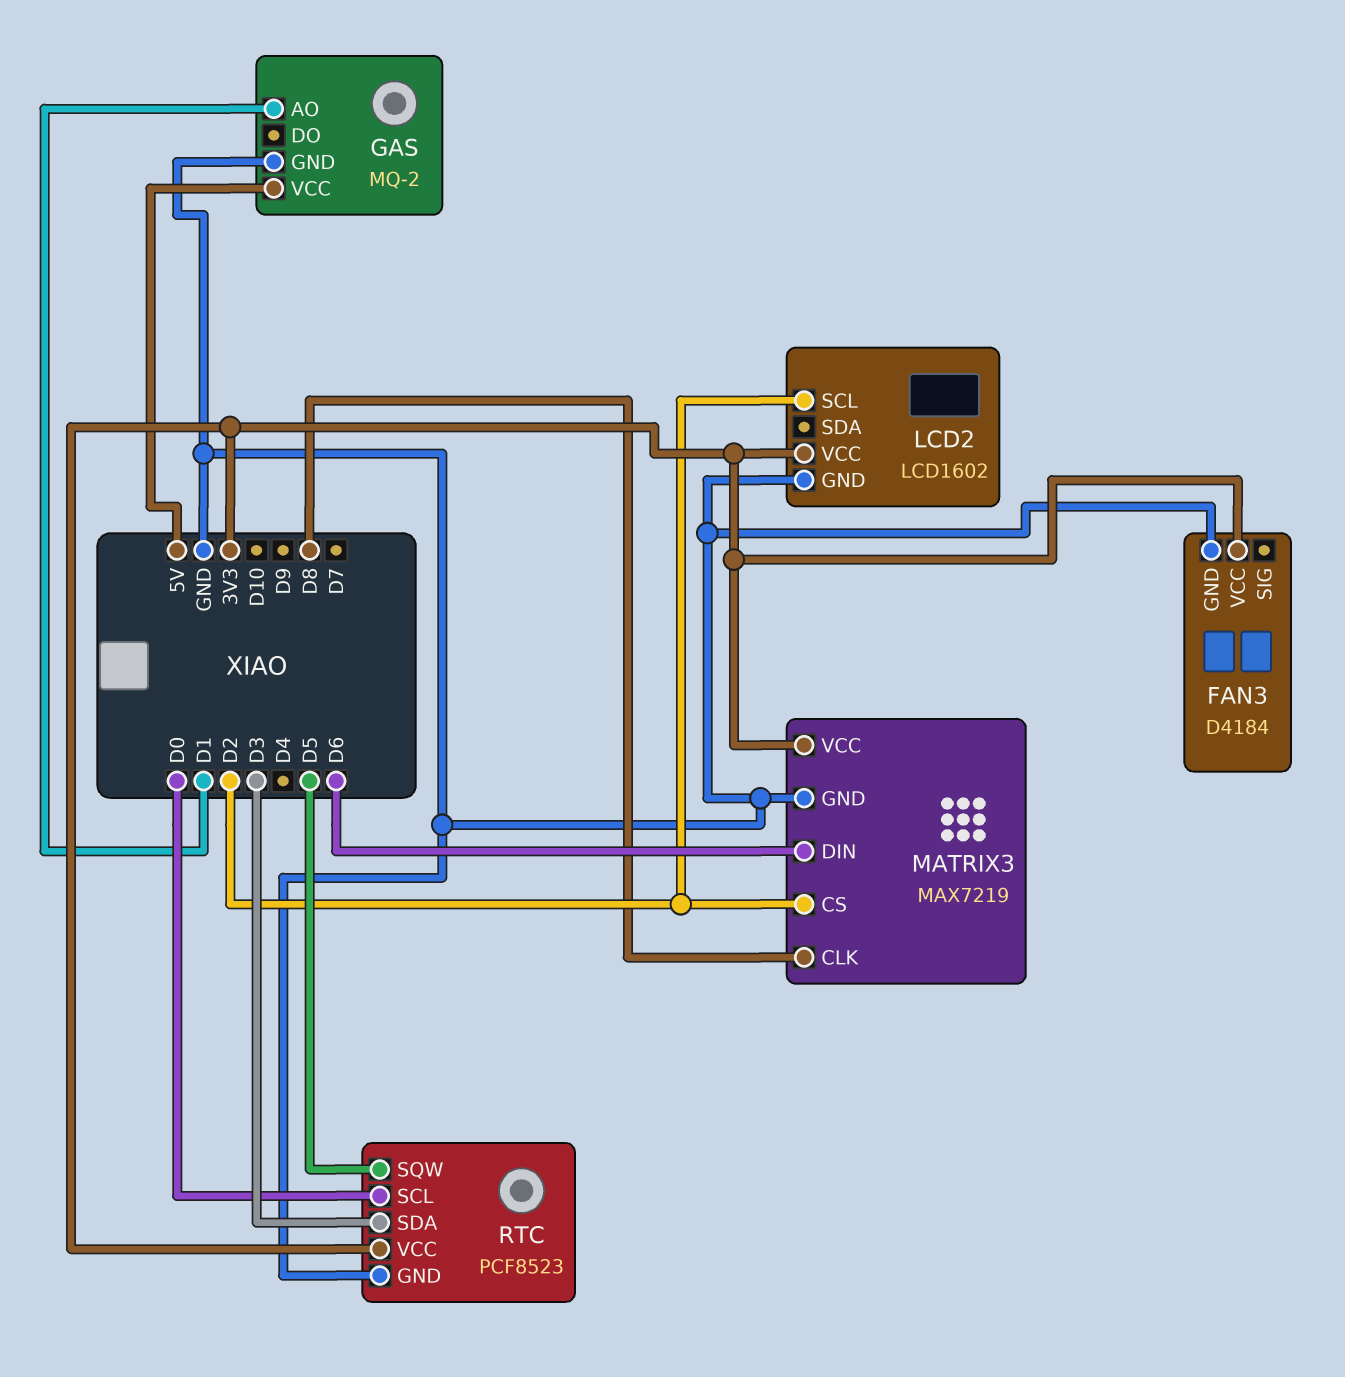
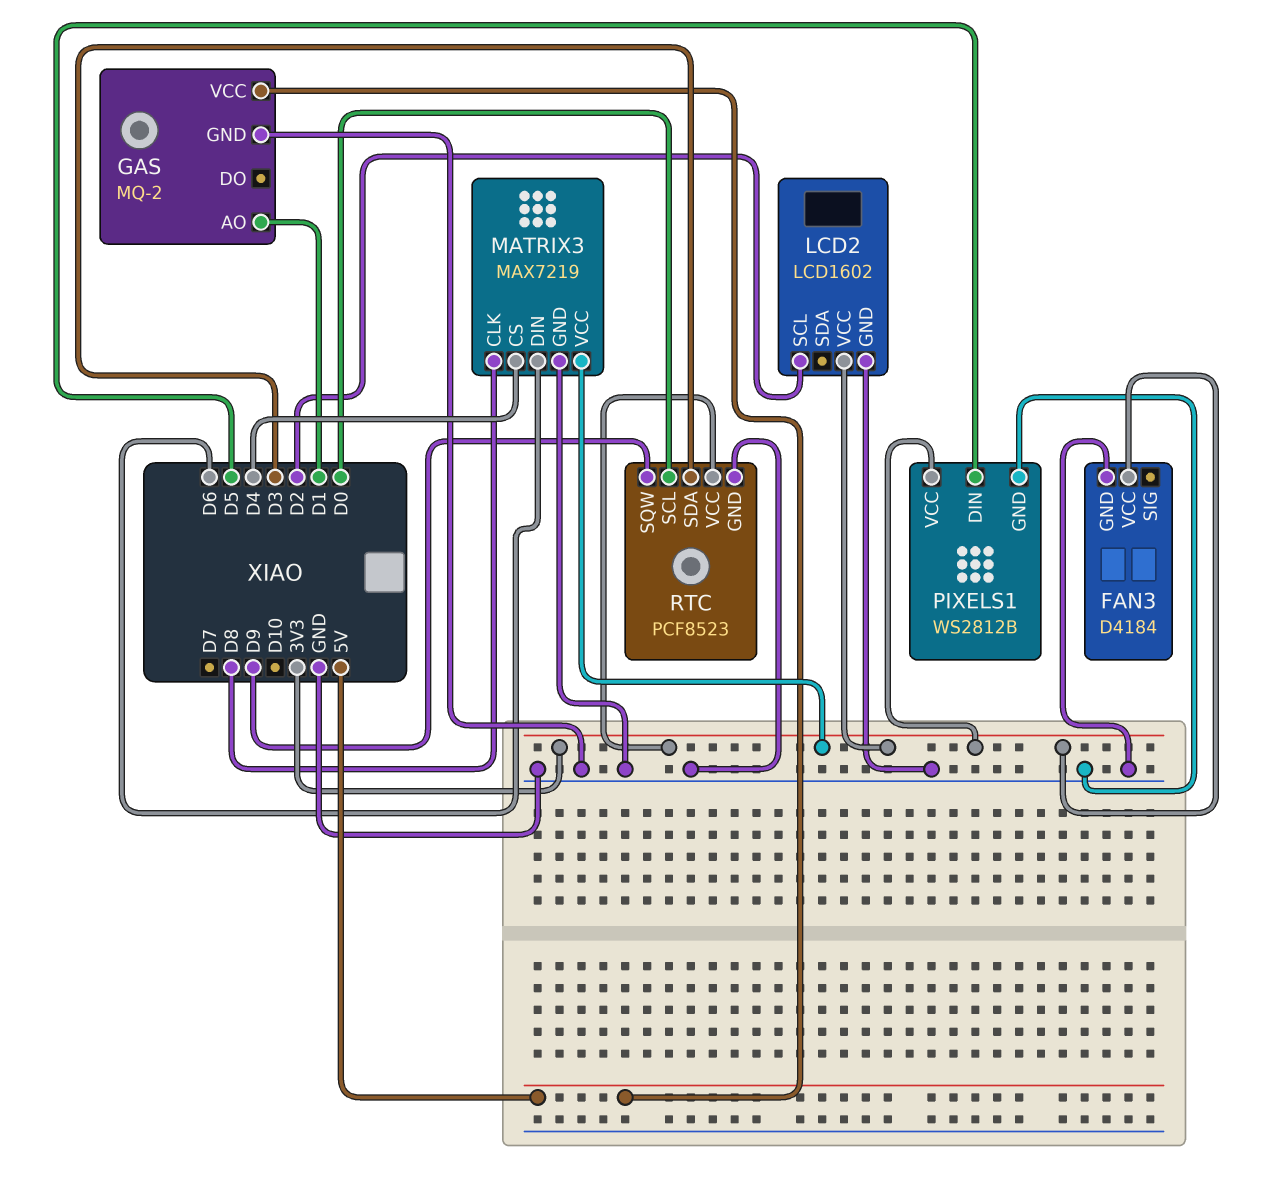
MATRIX3 pin CS: D2 -> D4
PIXELS1: none -> WS2812B
PIXELS1 pin DIN: none -> D5
PIXELS1 pin GND: none -> GND
PIXELS1 pin VCC: none -> 3V3
RTC pin SQW: D5 -> D9

